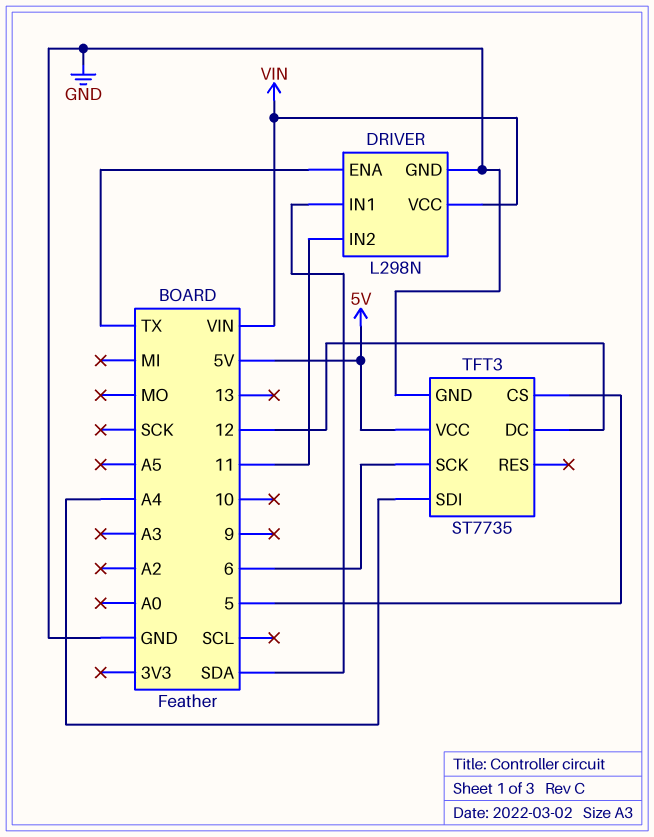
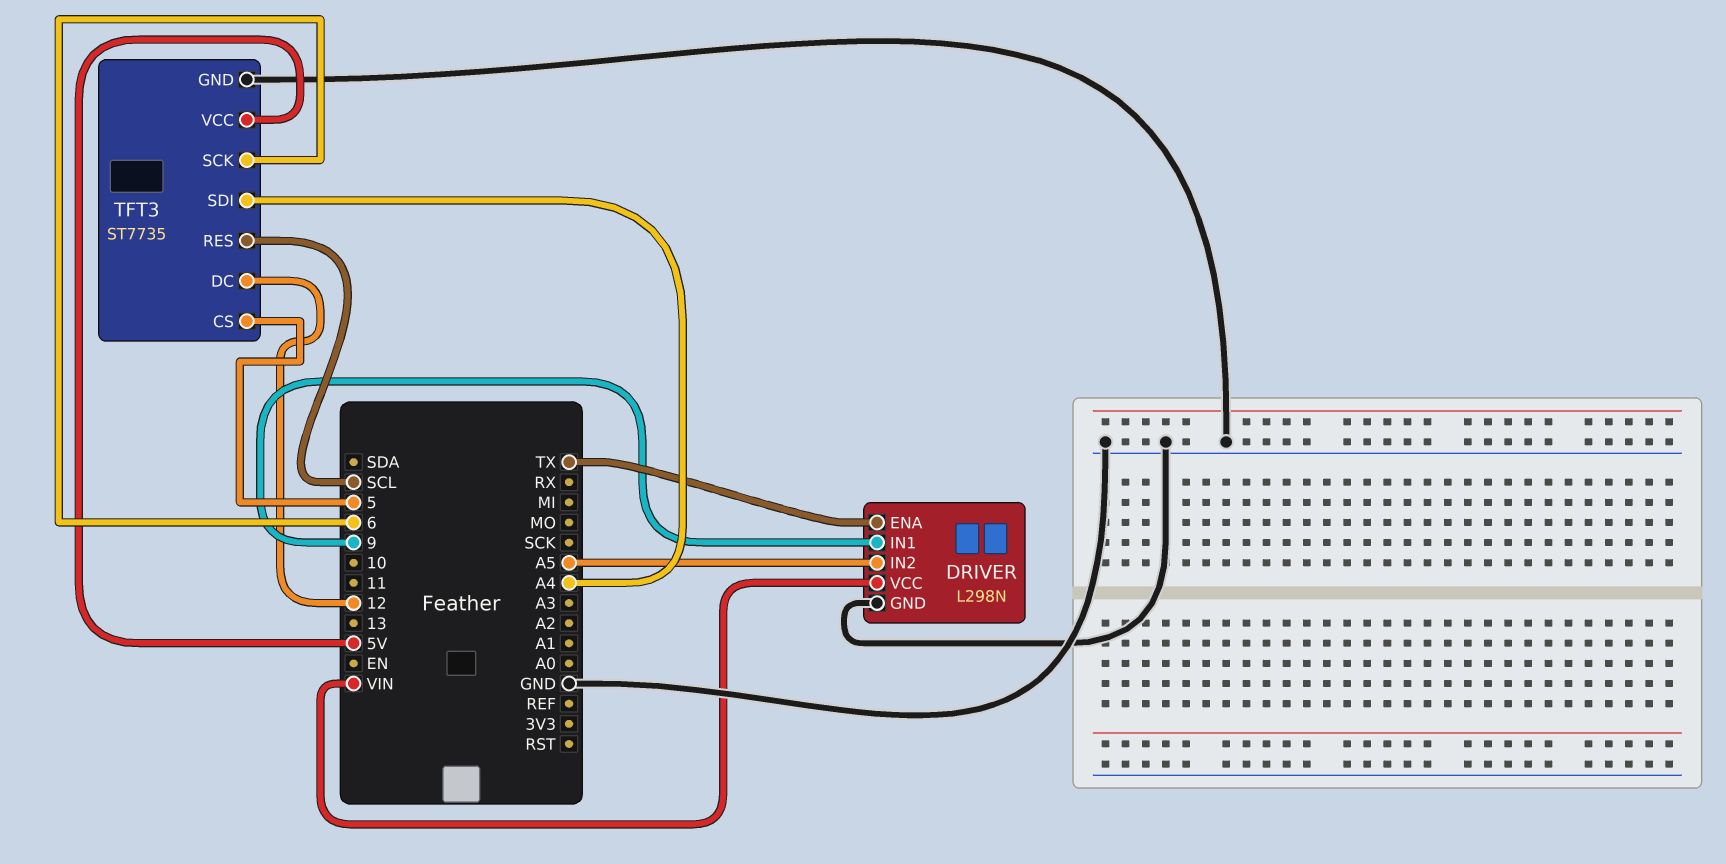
DRIVER pin IN1: SDA -> 9
DRIVER pin IN2: 11 -> A5
TFT3 pin RES: none -> SCL

